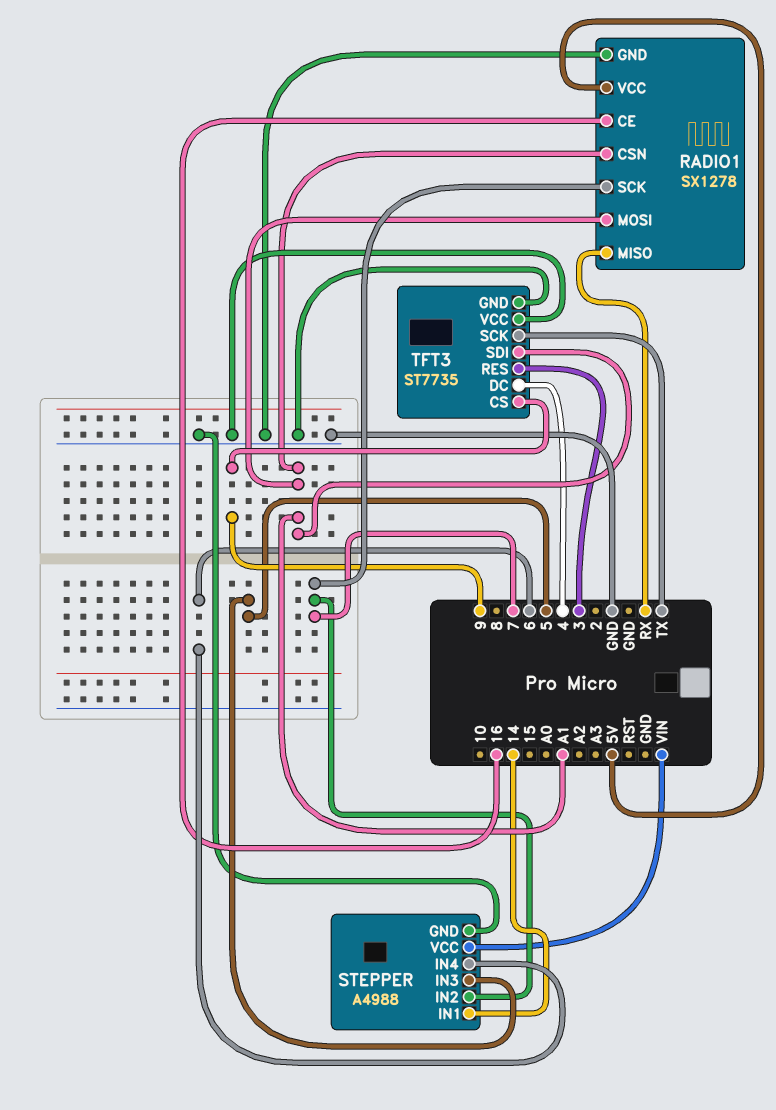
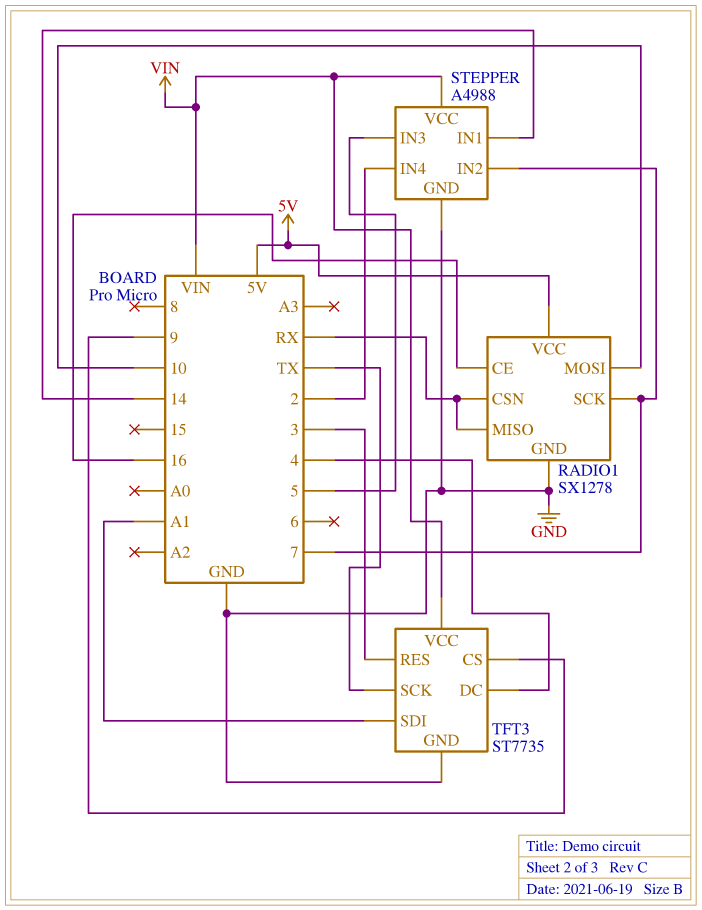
RADIO1 pin CSN: A1 -> RX
RADIO1 pin MOSI: A1 -> 10
STEPPER pin IN4: 6 -> 2
TFT3 pin VCC: GND -> VIN

